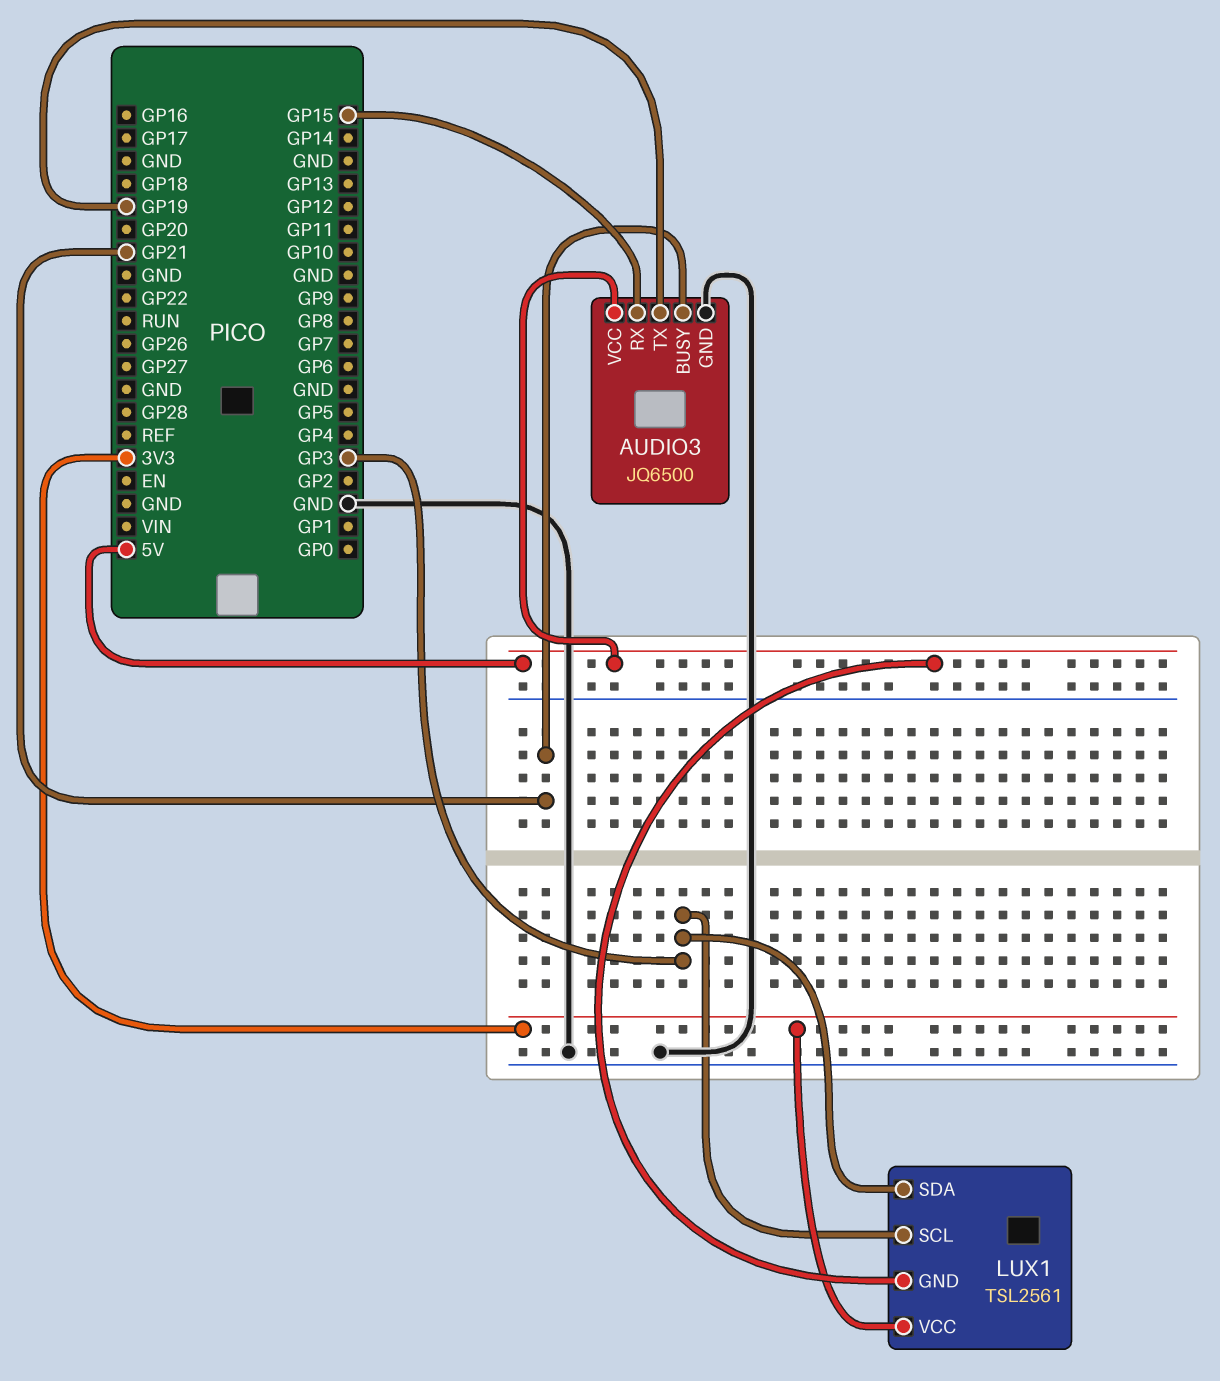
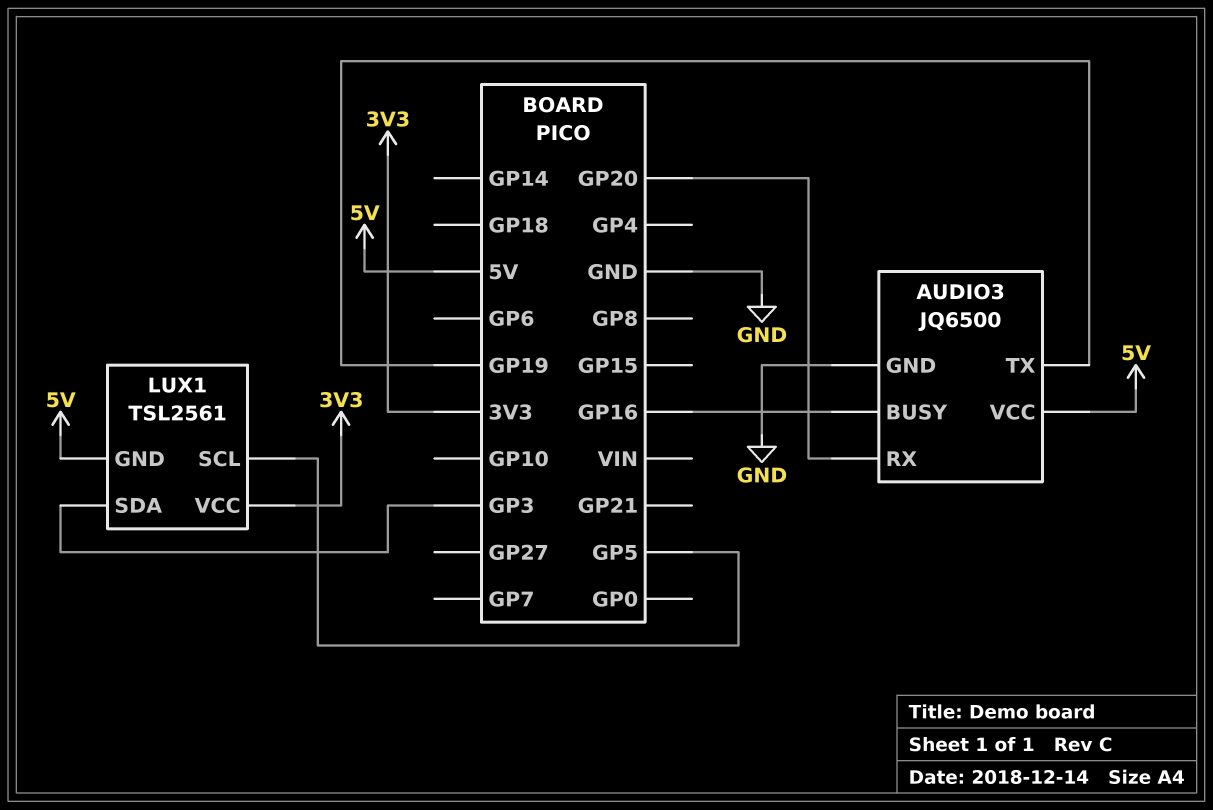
AUDIO3 pin BUSY: GP21 -> GP16
AUDIO3 pin RX: GP15 -> GP20
LUX1 pin SCL: GP3 -> GP5

